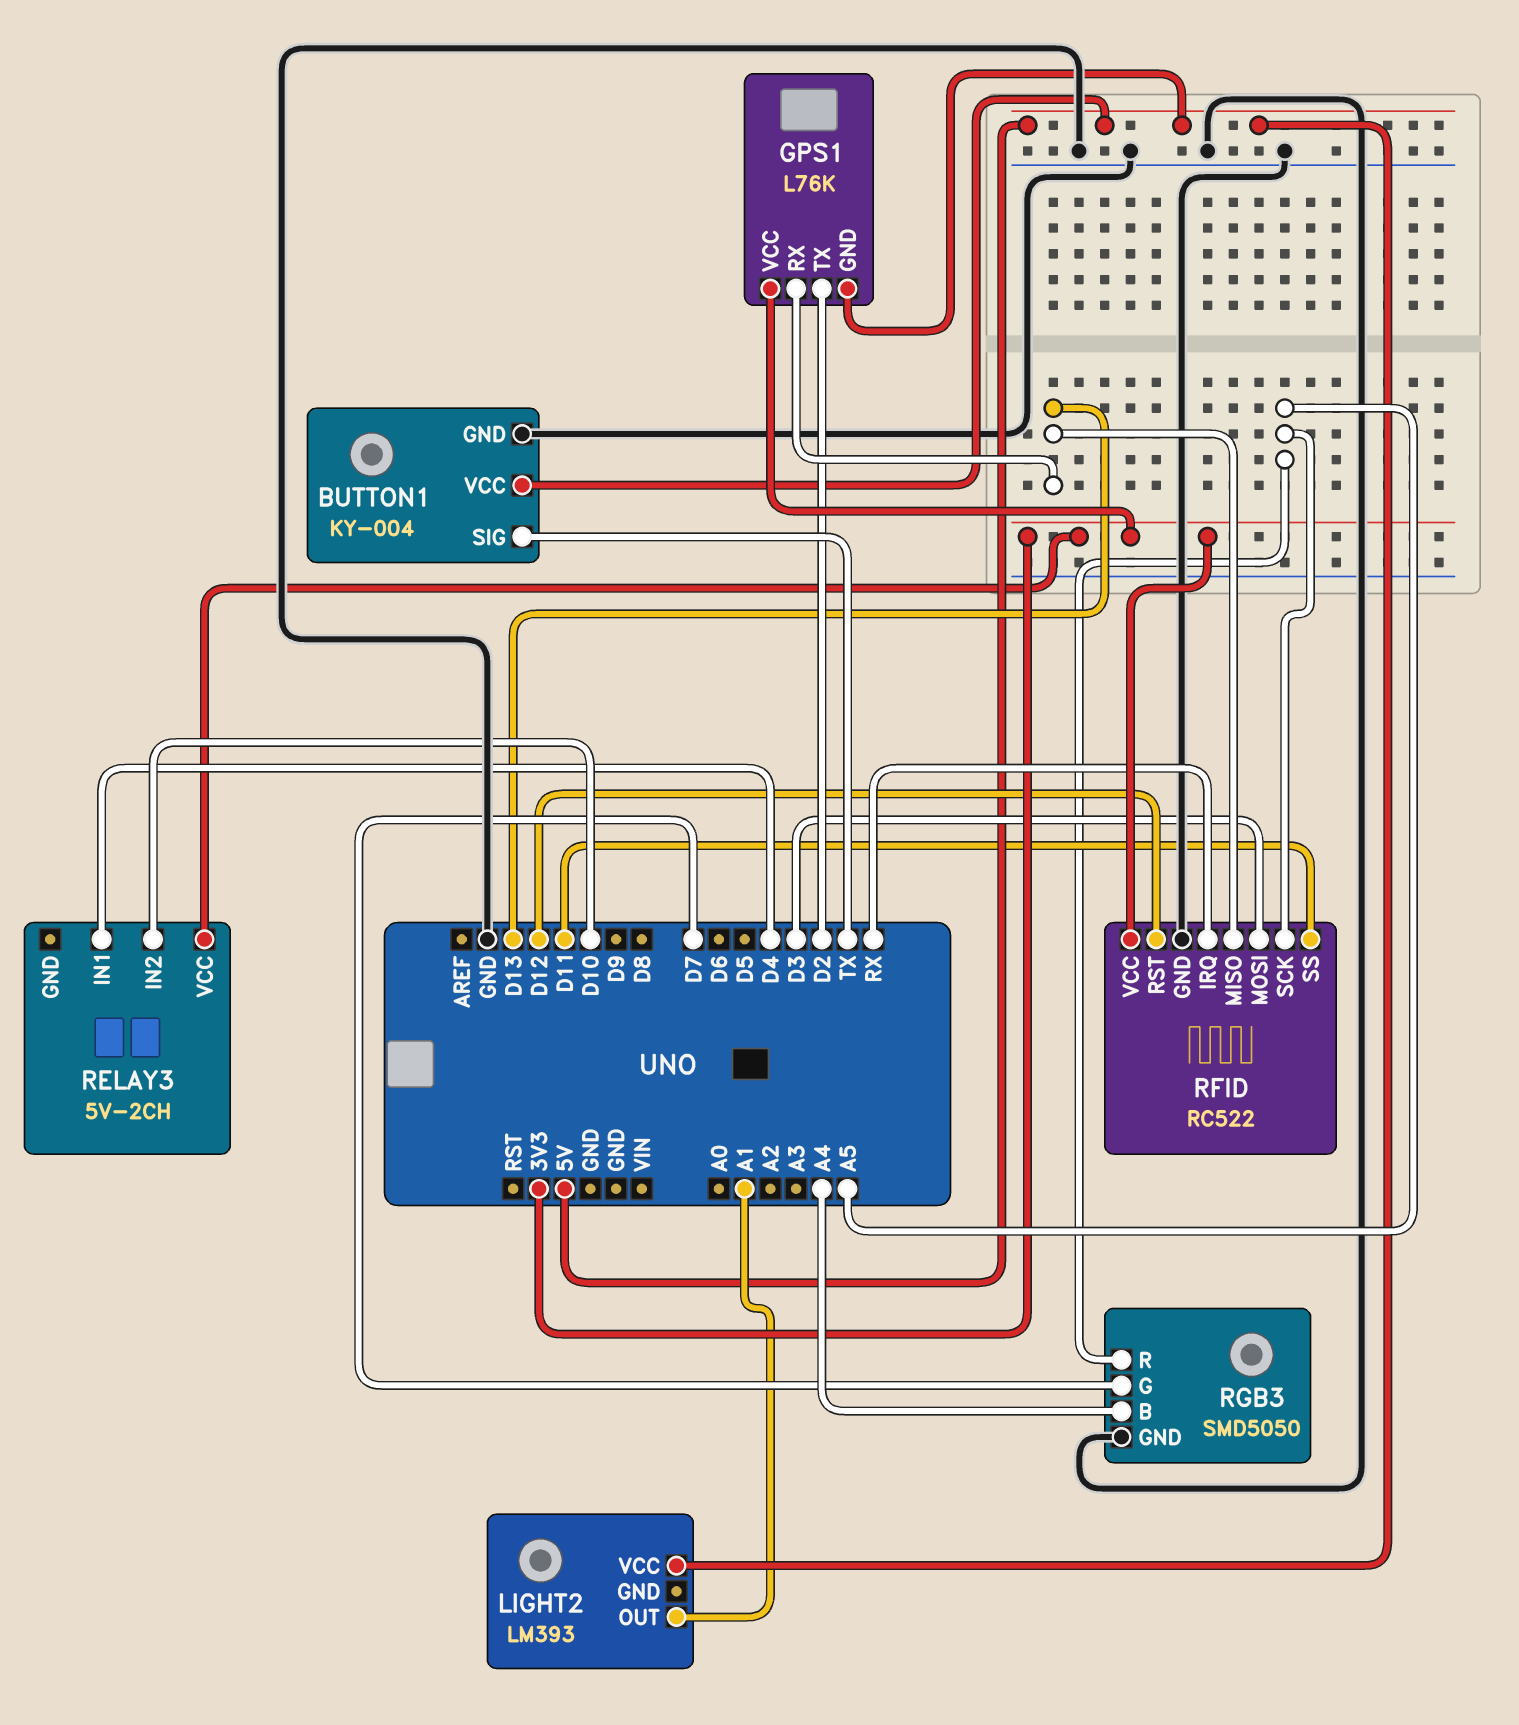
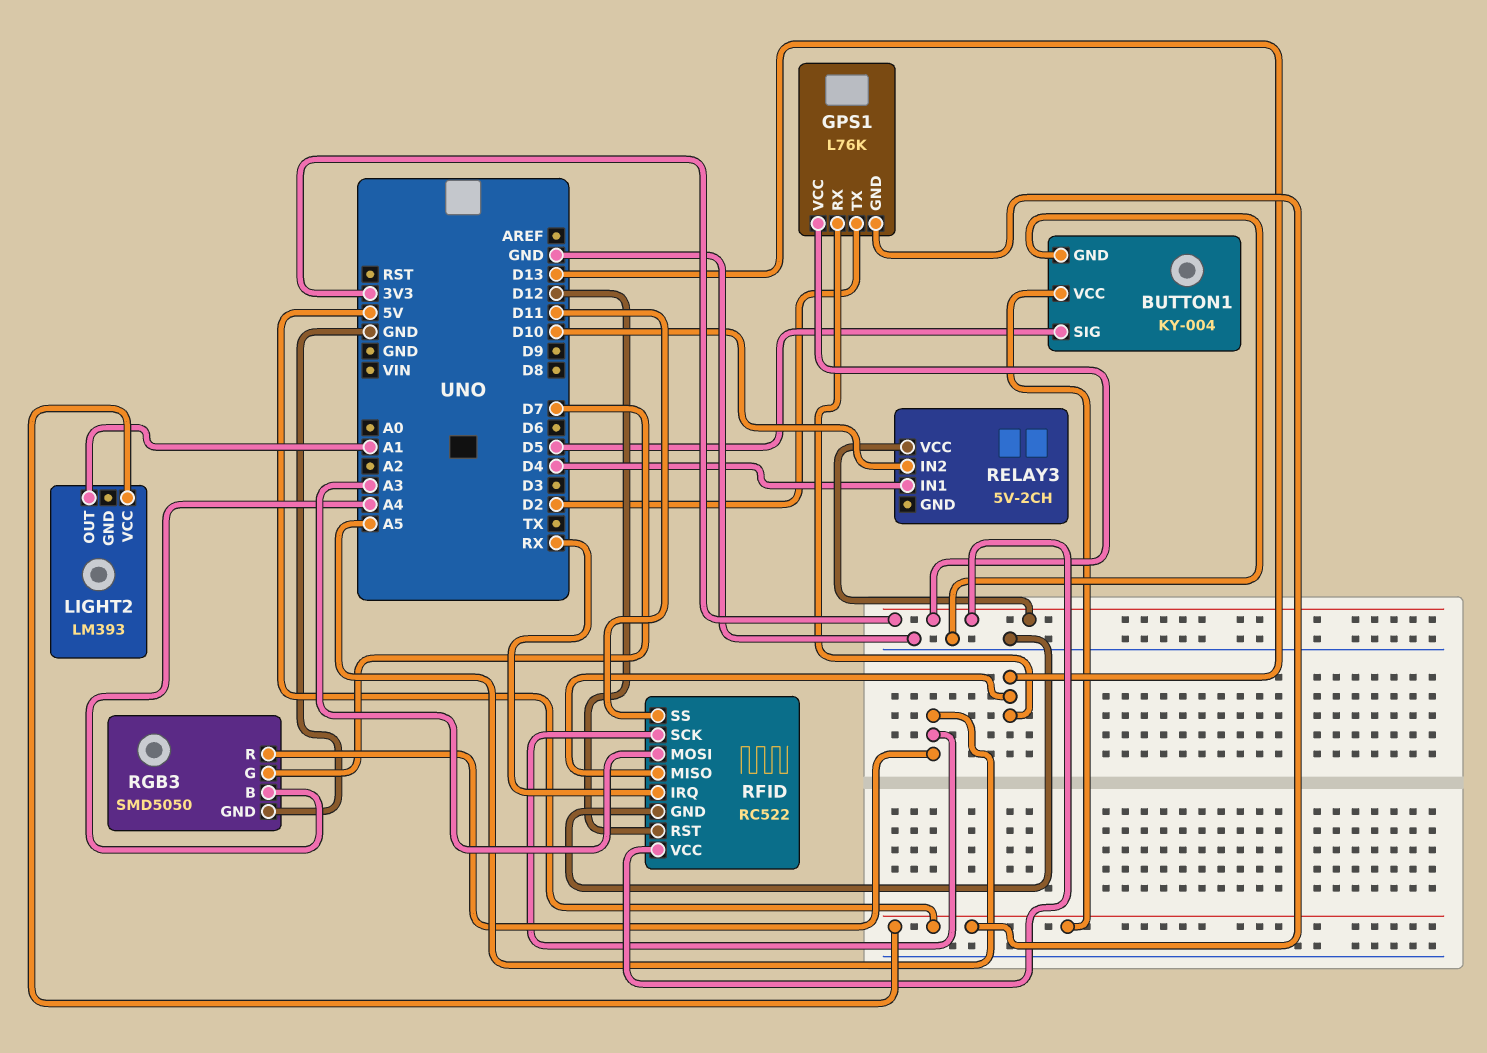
BUTTON1 pin SIG: TX -> D5
RFID pin MOSI: D3 -> A3

